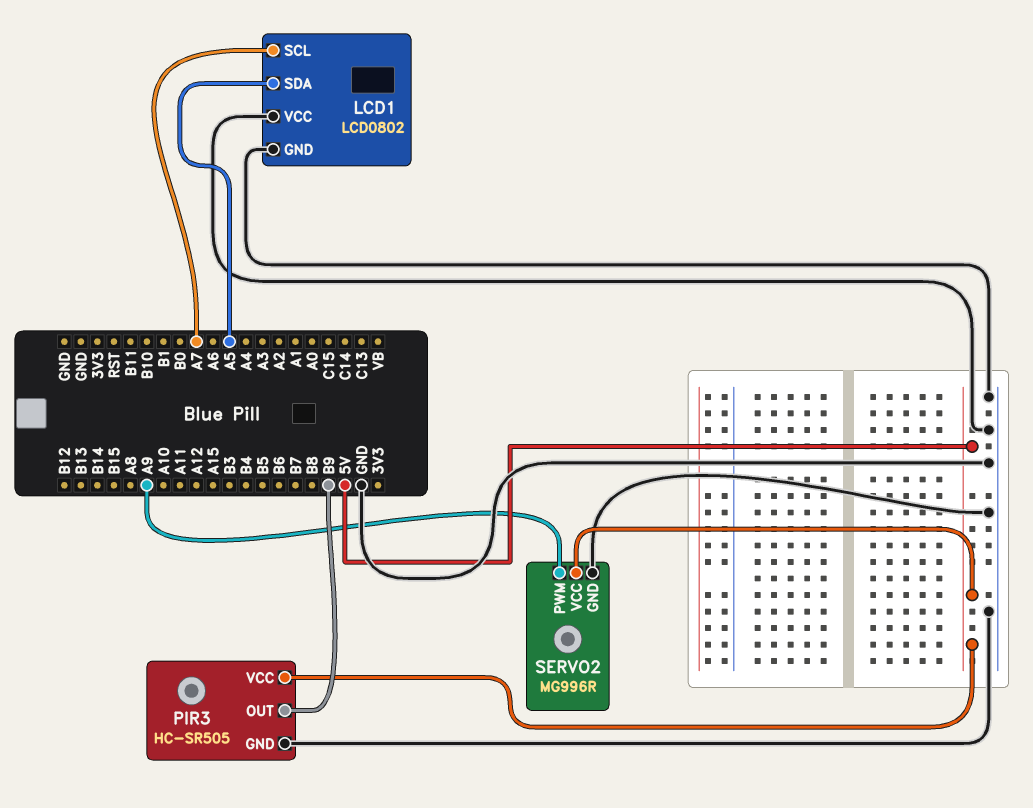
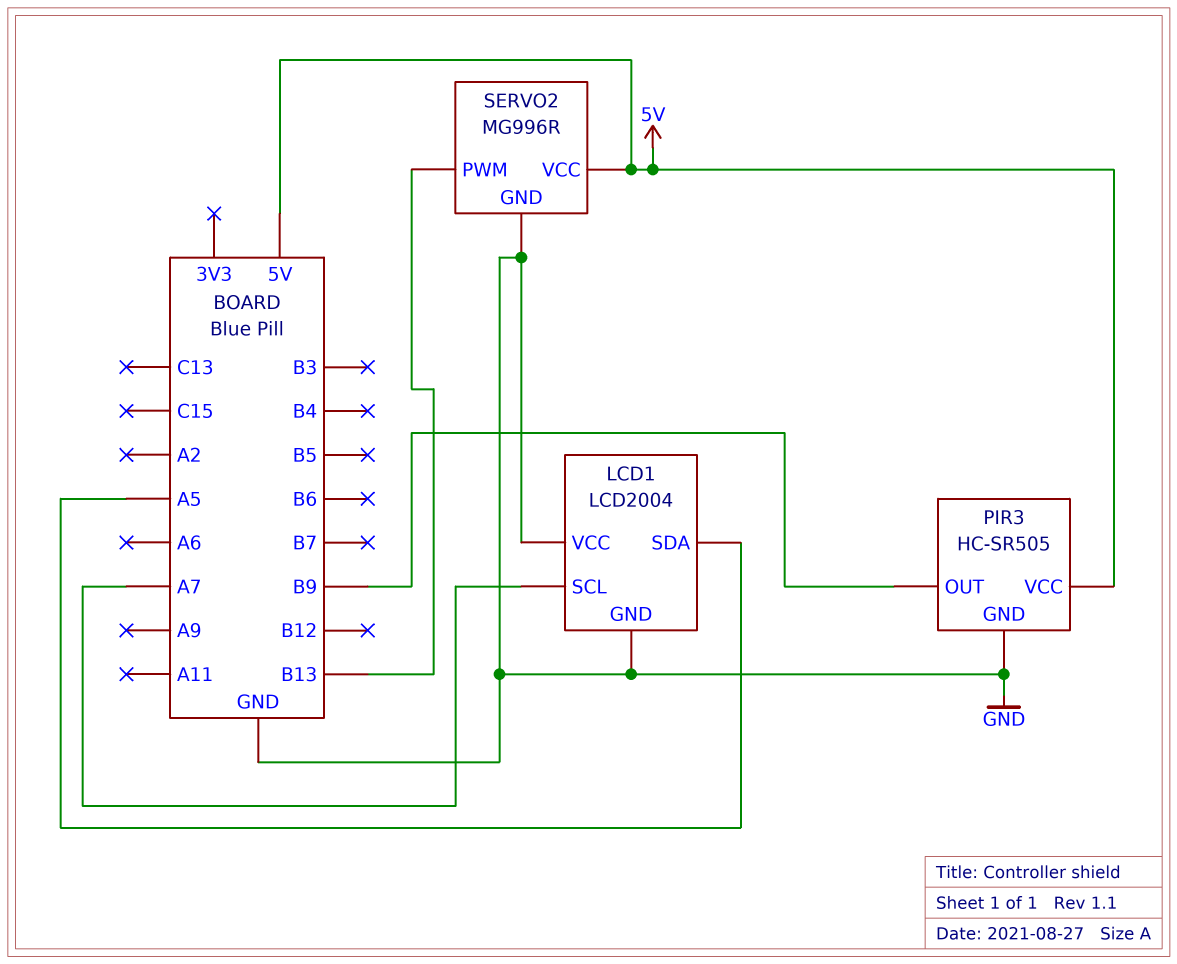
LCD1: LCD0802 -> LCD2004
SERVO2 pin PWM: A9 -> B13

